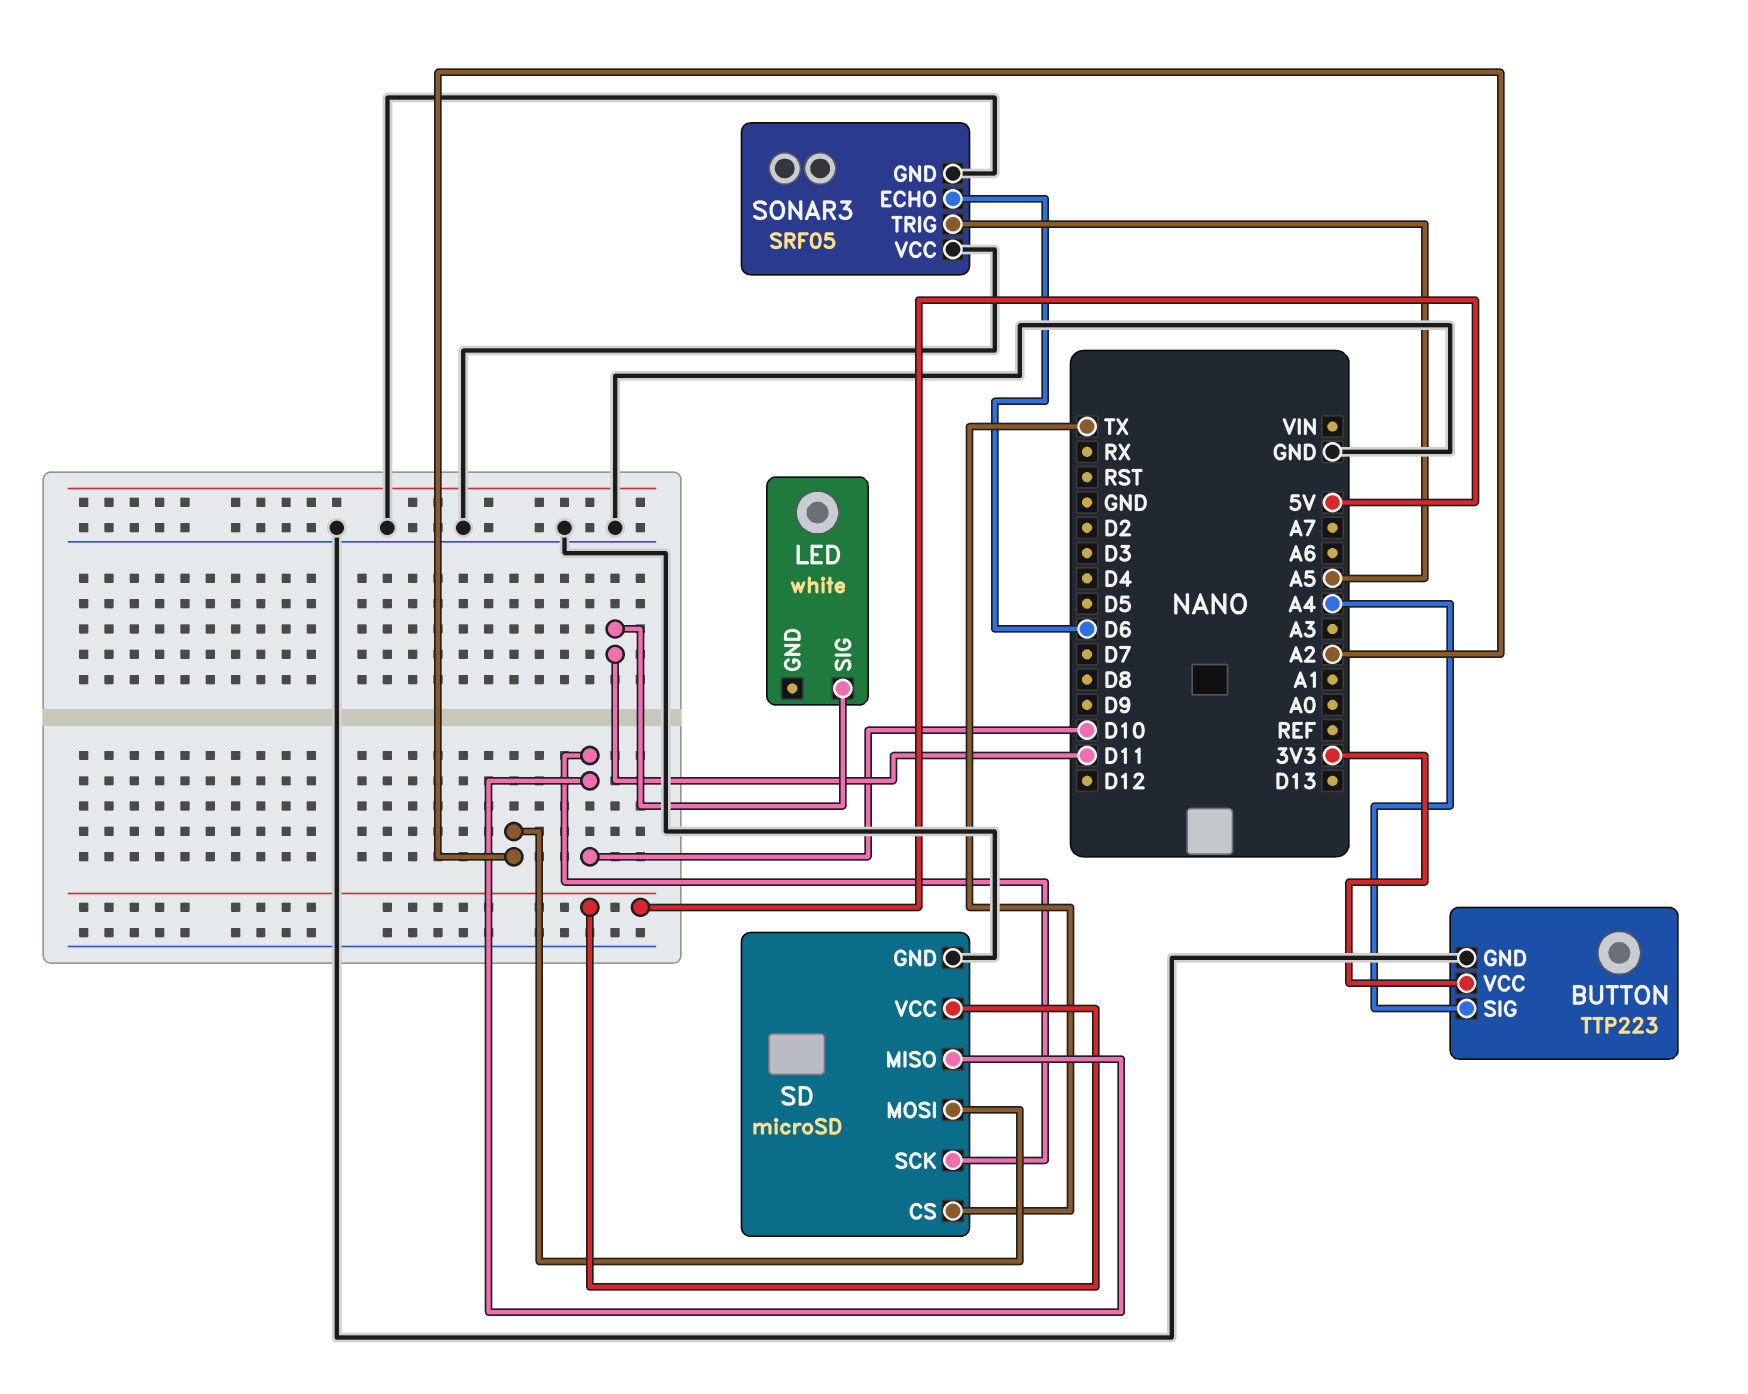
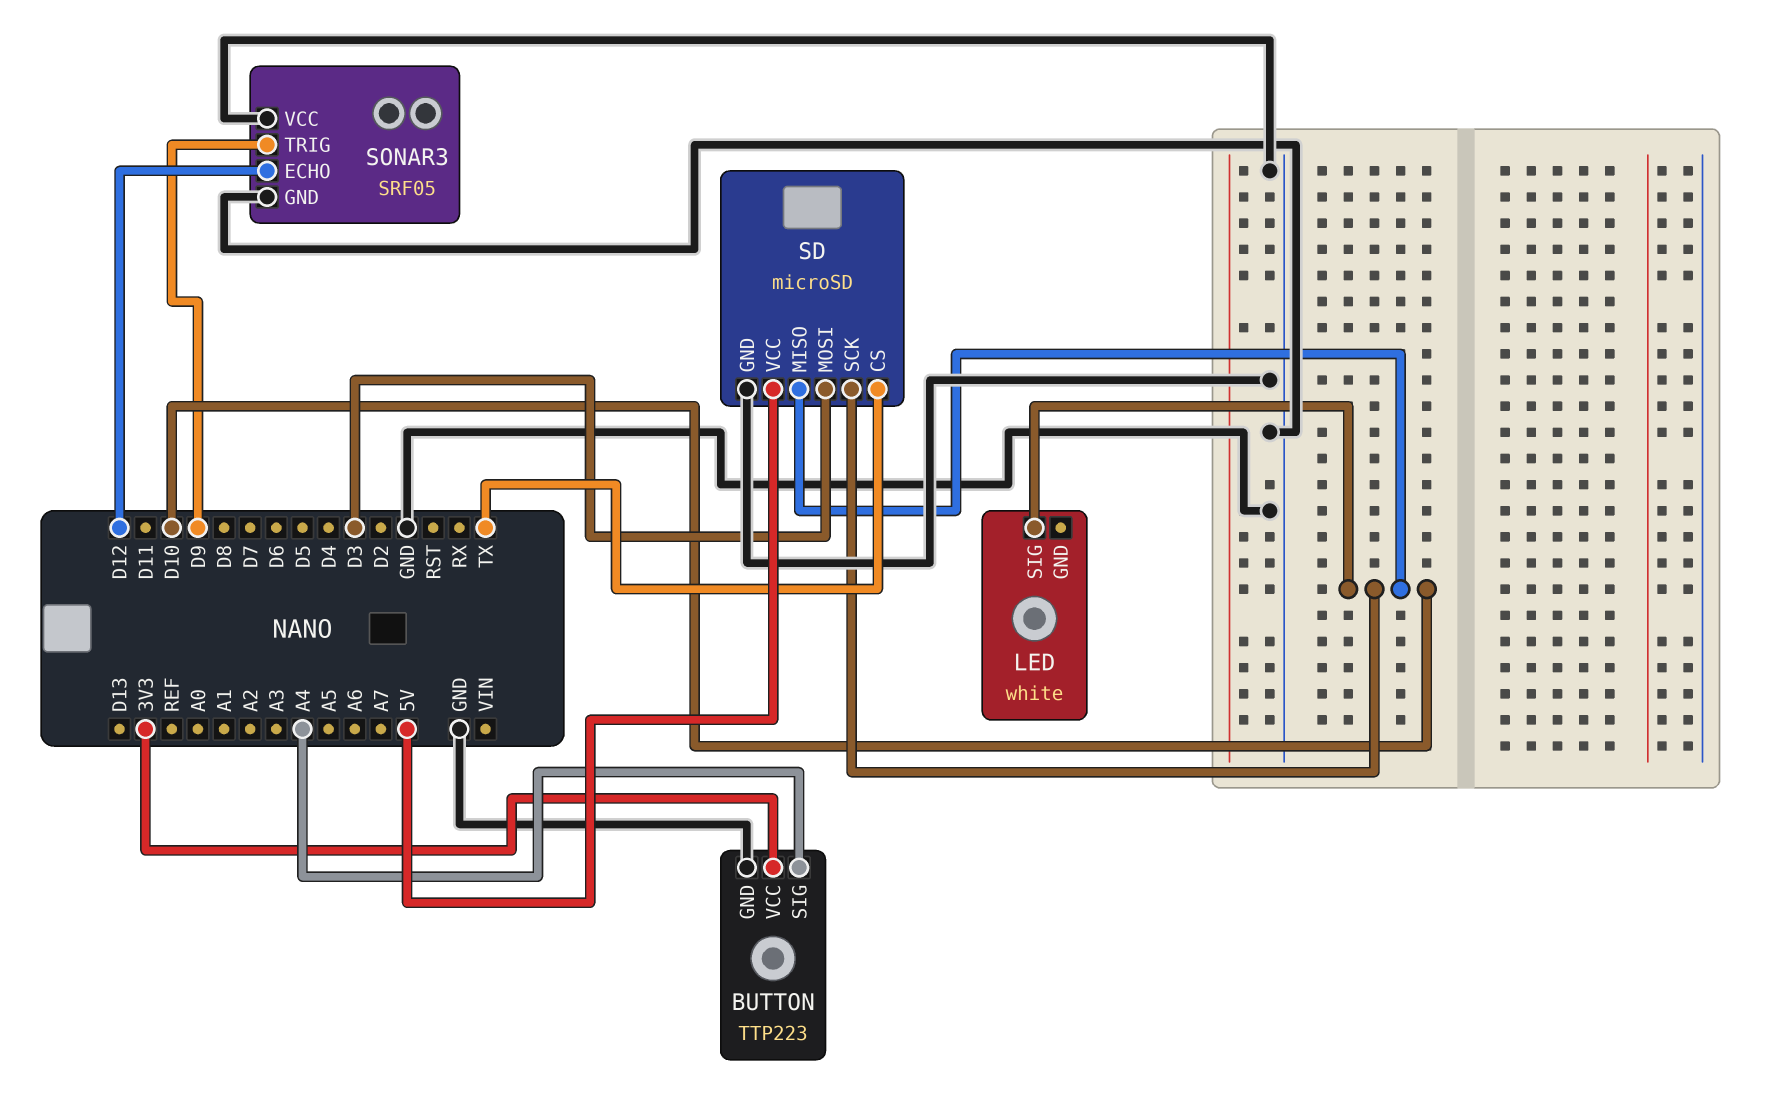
LED pin SIG: D11 -> D10
SD pin MOSI: A2 -> D3
SONAR3 pin ECHO: D6 -> D12
SONAR3 pin TRIG: A5 -> D9

